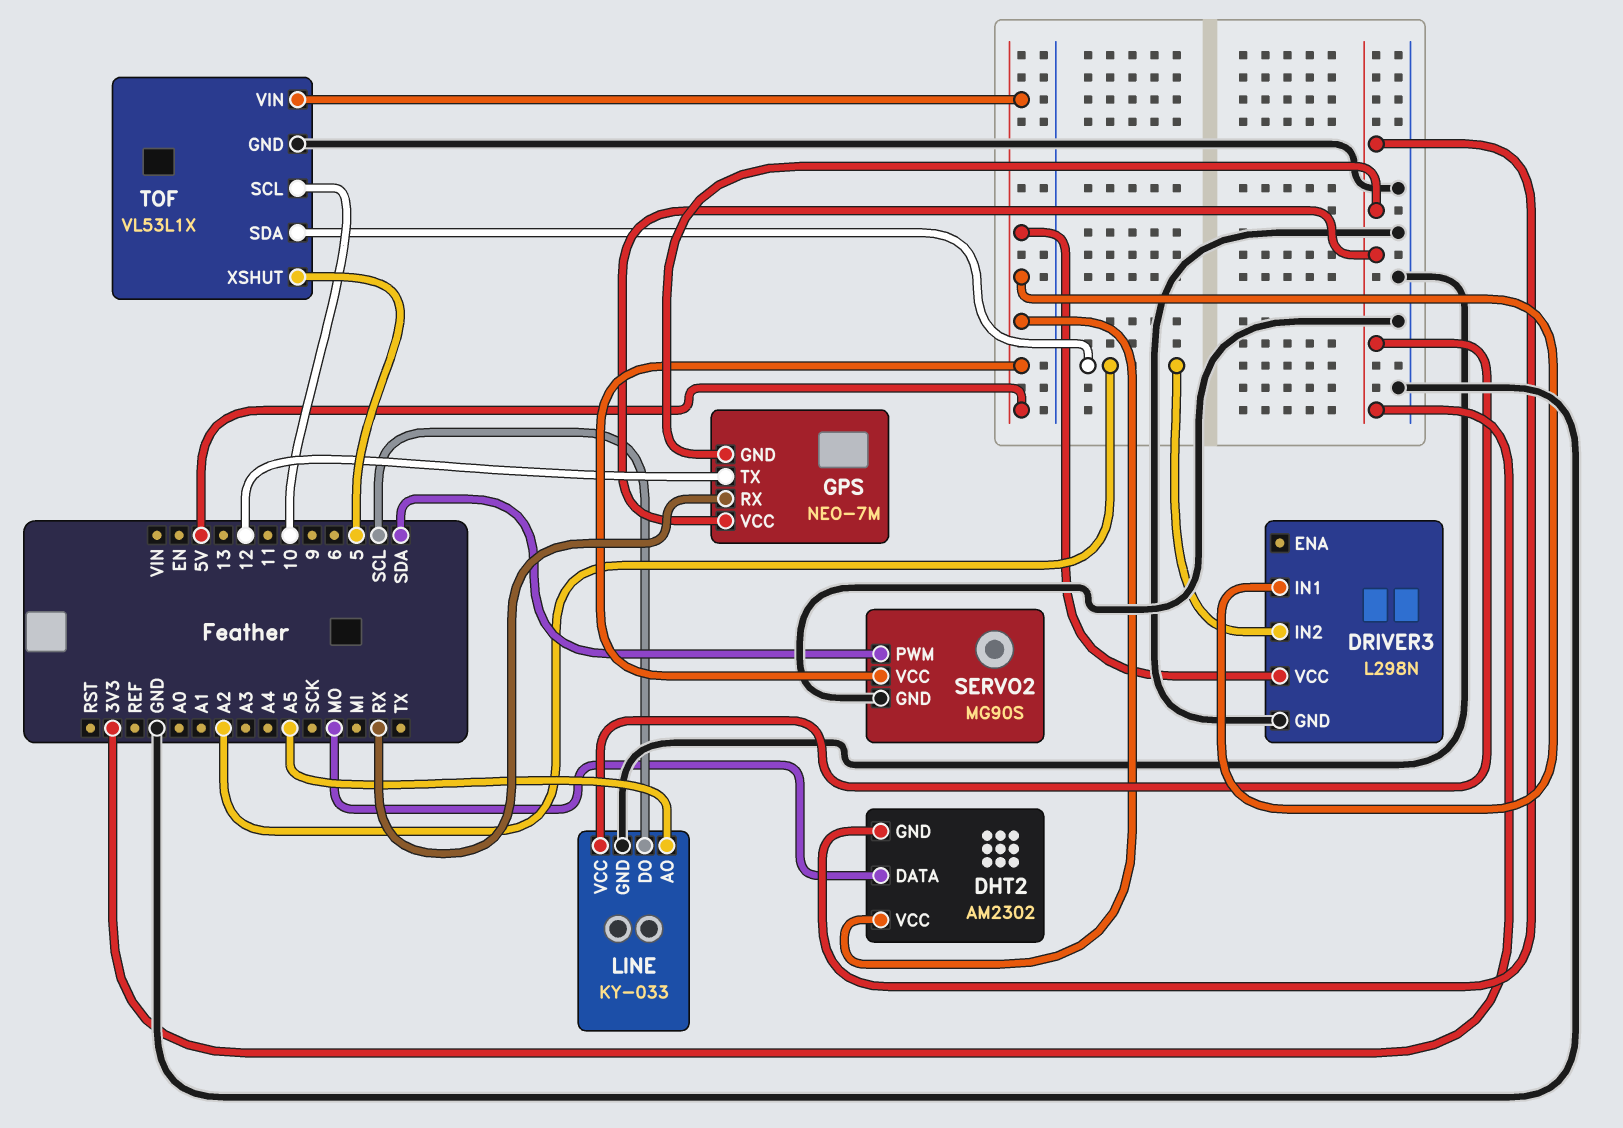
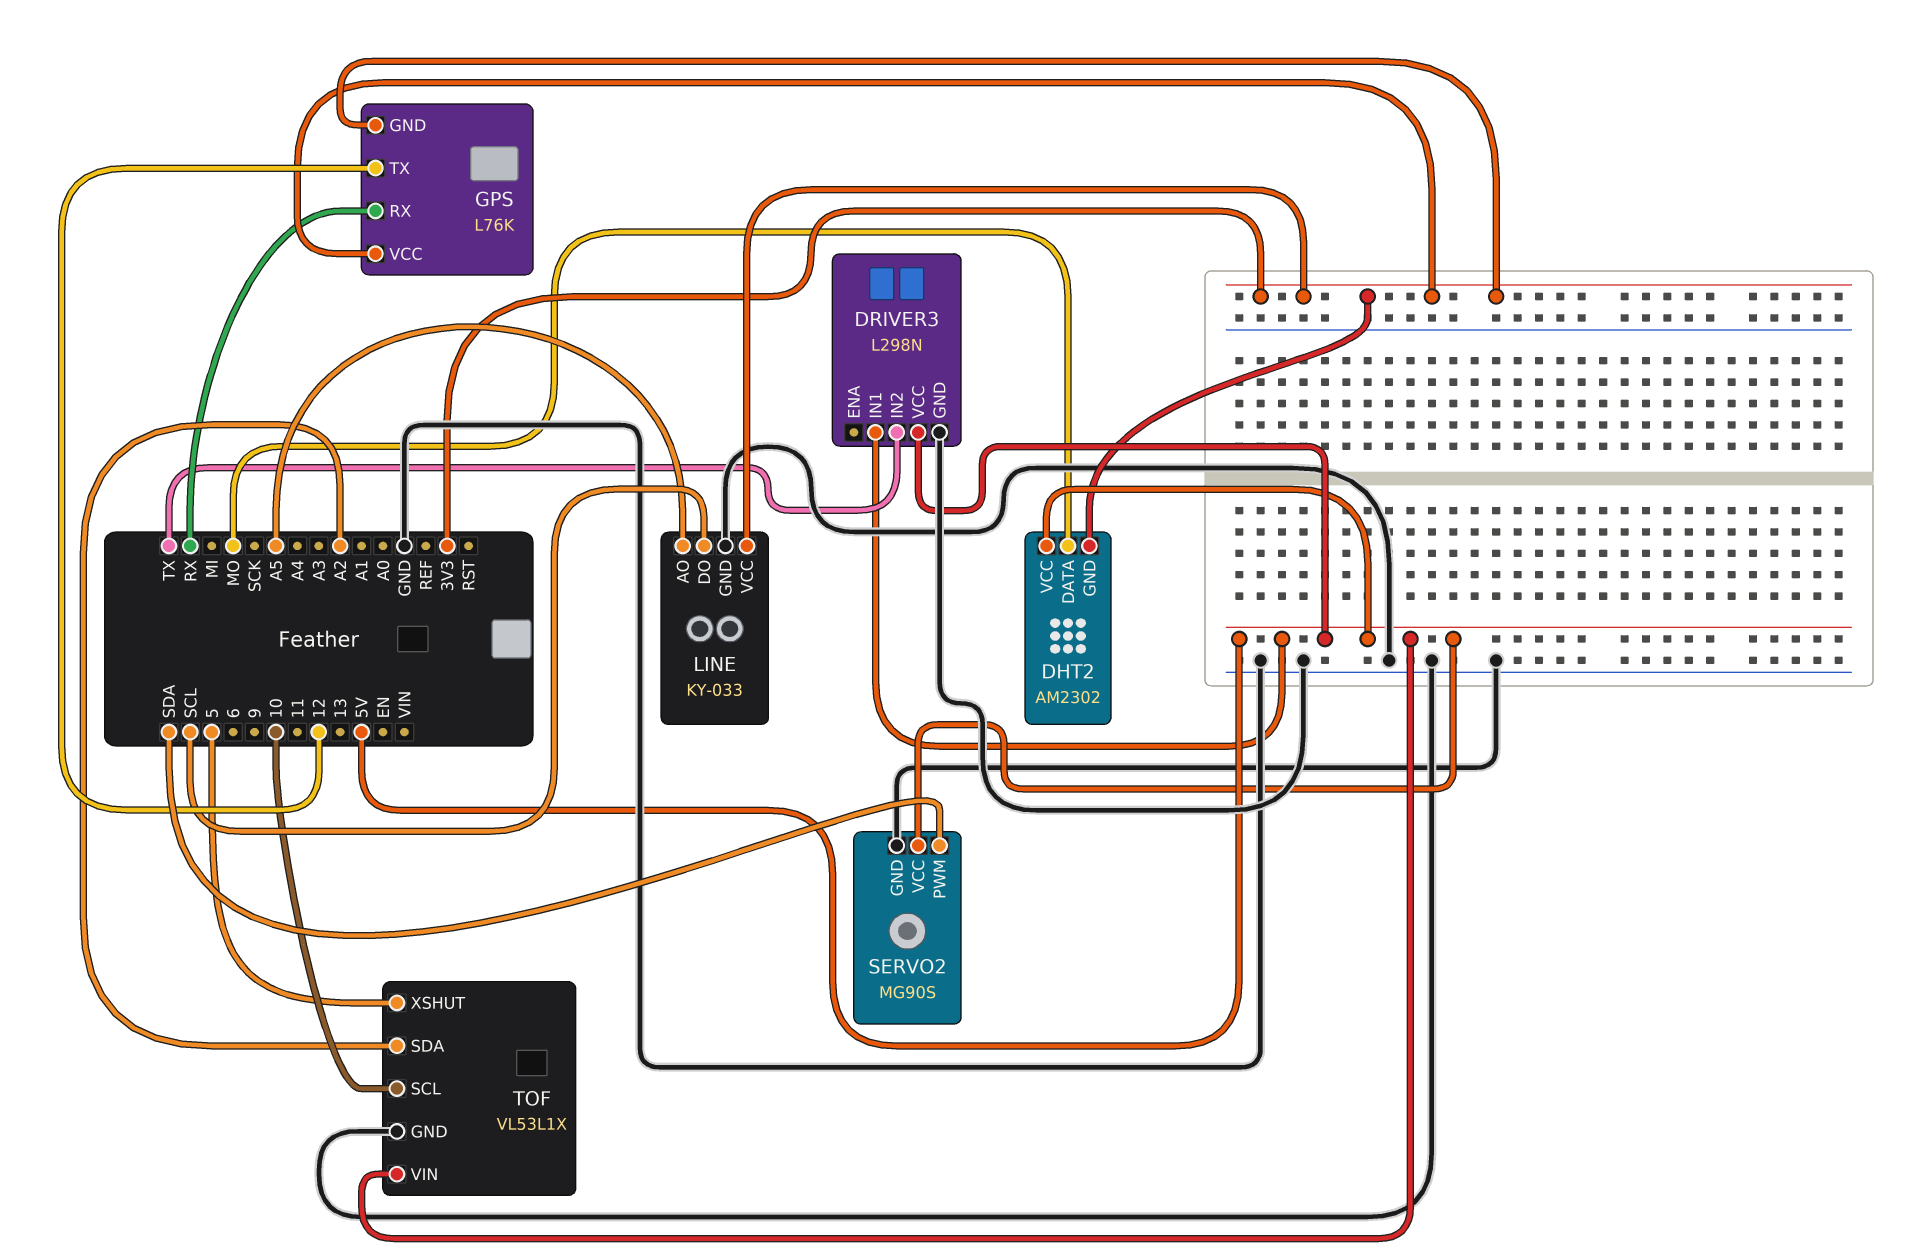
DRIVER3 pin IN2: A2 -> TX
GPS: NEO-7M -> L76K

